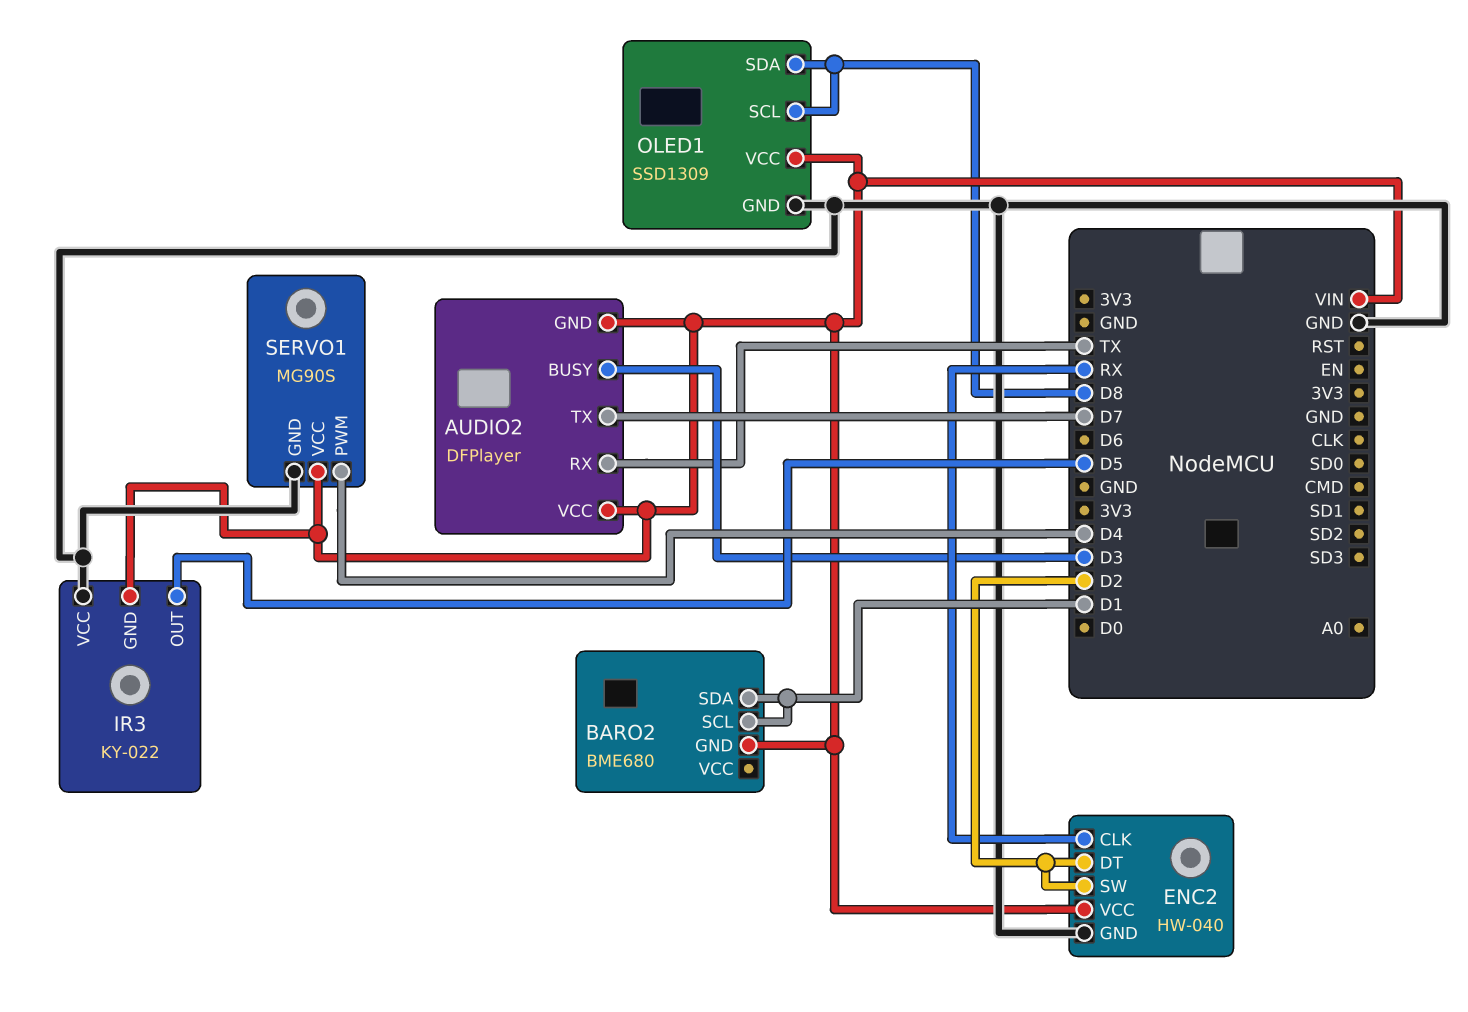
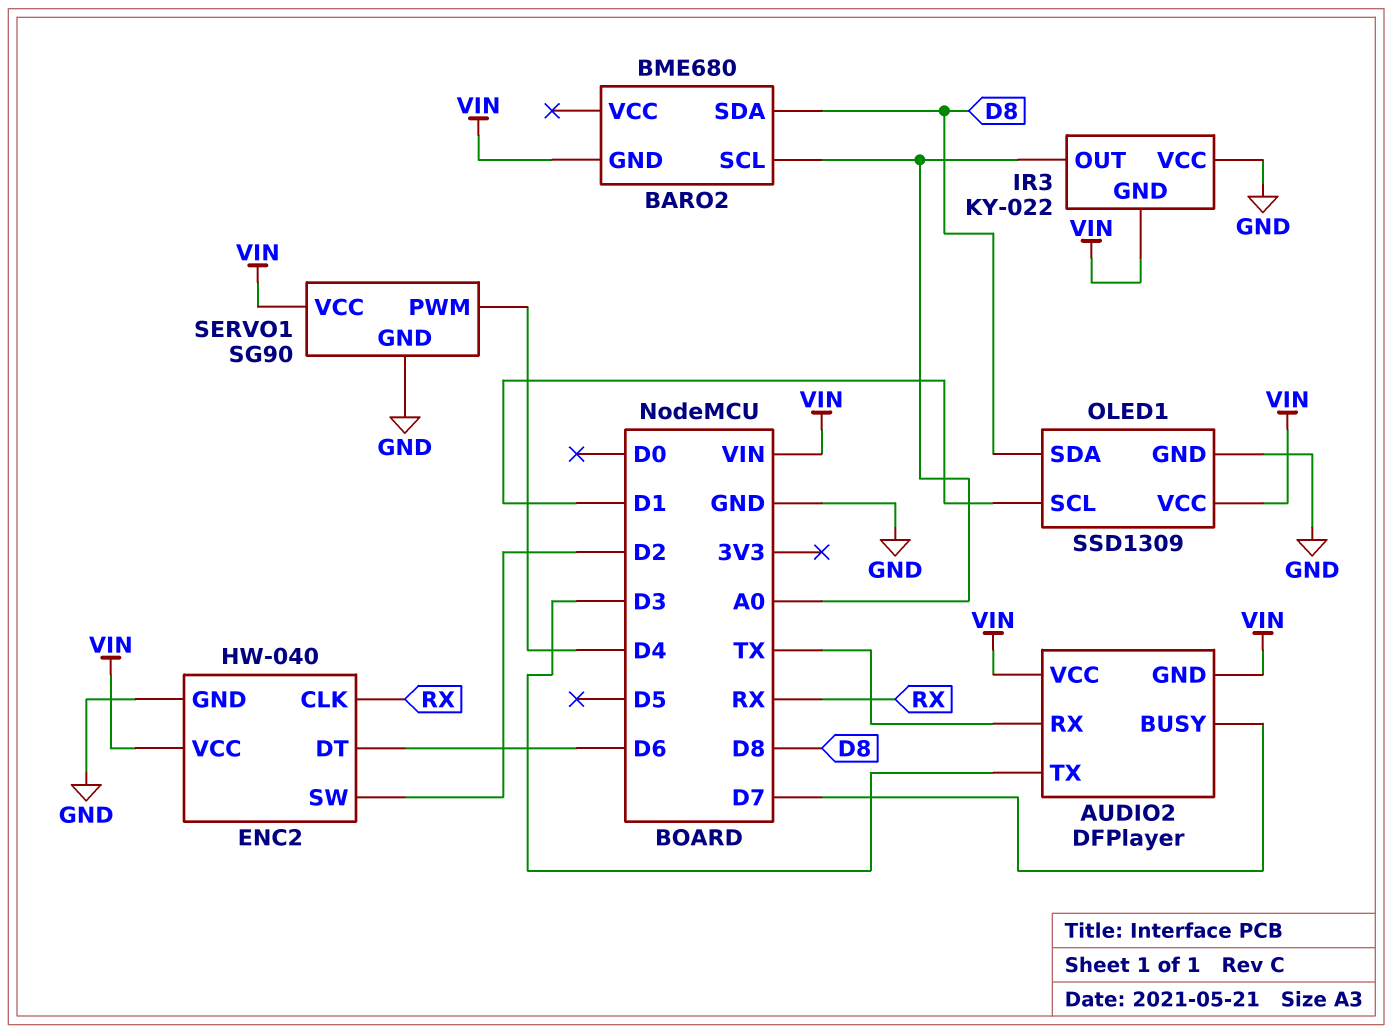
AUDIO2 pin BUSY: D3 -> D7
AUDIO2 pin TX: D7 -> D3
BARO2 pin SCL: D1 -> A0
BARO2 pin SDA: D1 -> D8
ENC2 pin DT: D2 -> D6
IR3 pin OUT: D5 -> A0
OLED1 pin SCL: D8 -> D1
SERVO1: MG90S -> SG90

